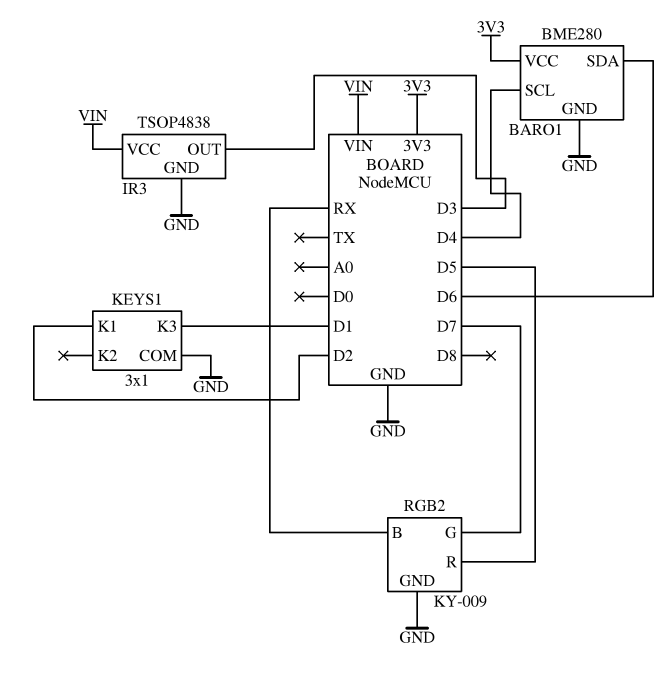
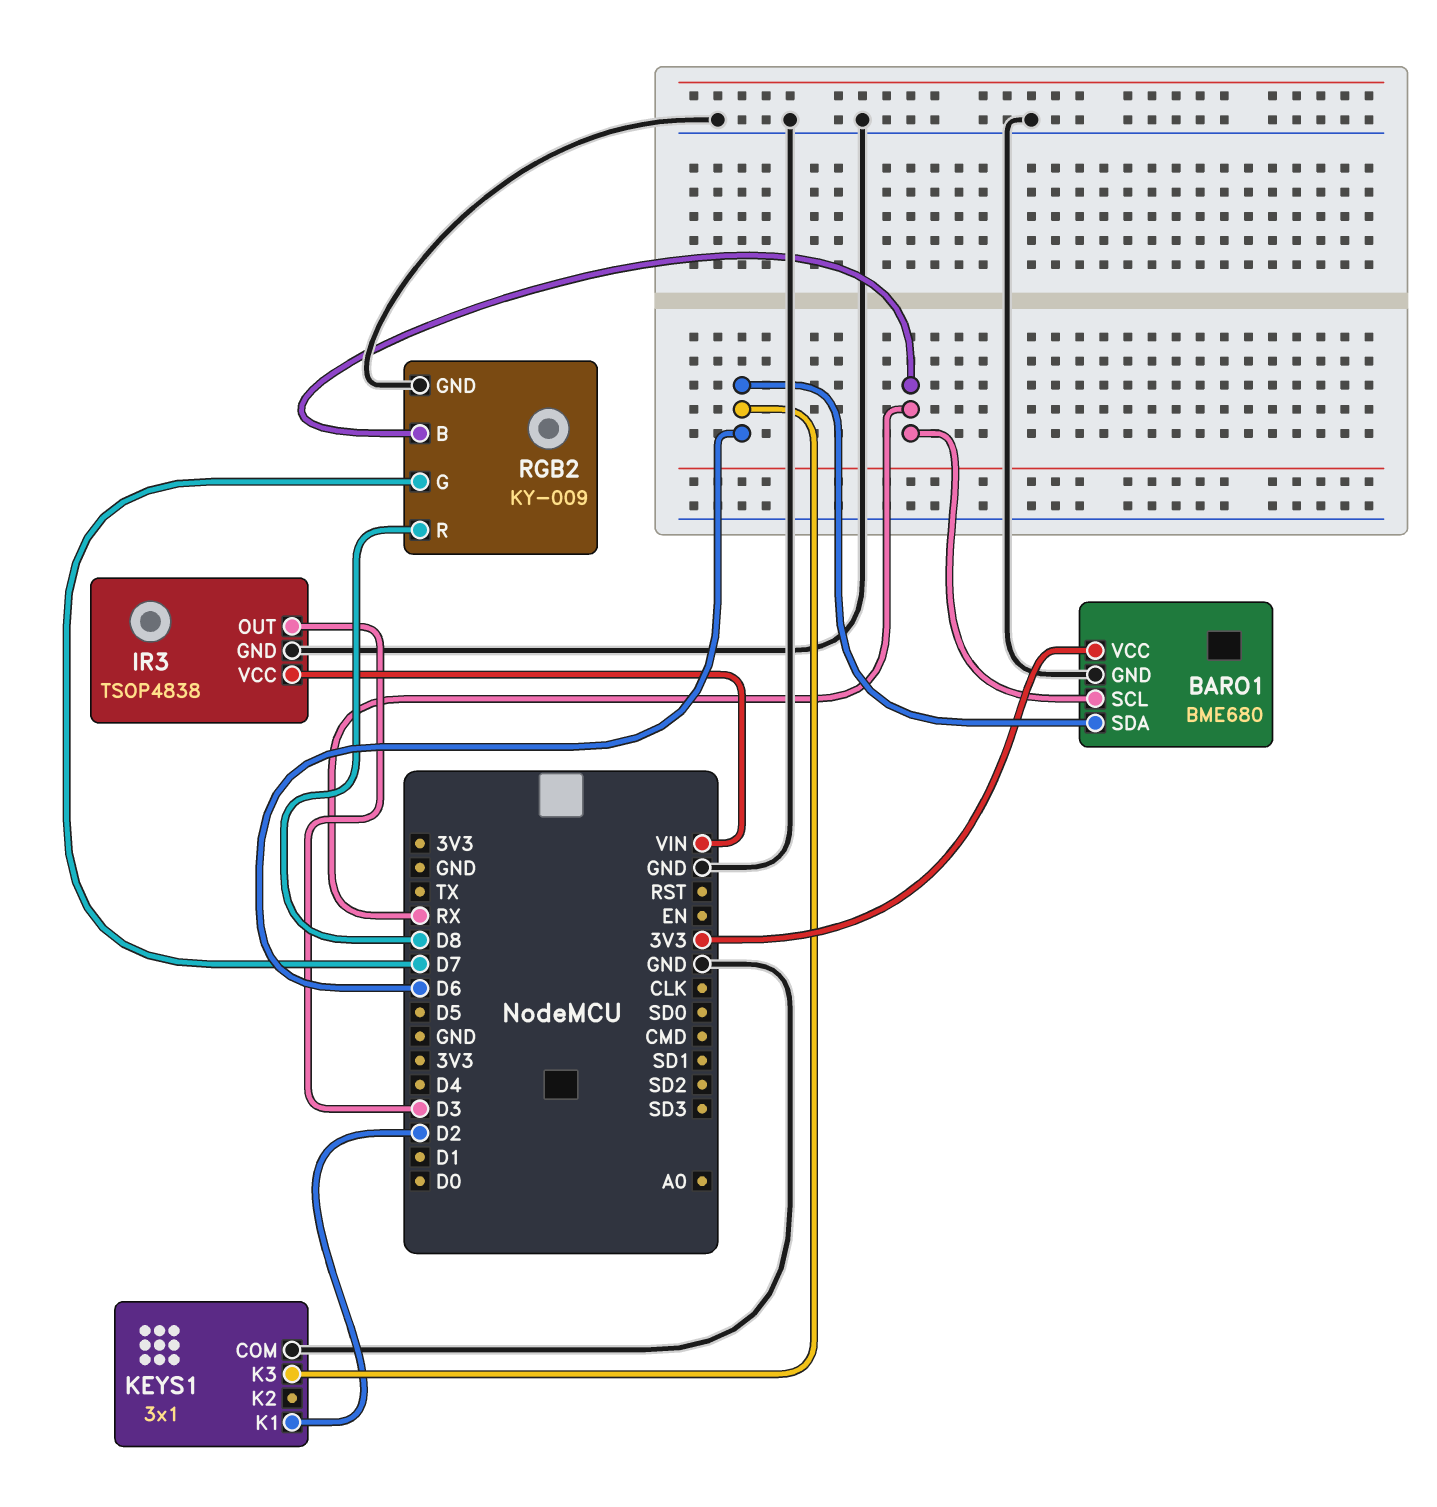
BARO1: BME280 -> BME680
BARO1 pin SCL: D4 -> RX
KEYS1 pin K3: D1 -> D6
RGB2 pin R: D5 -> D8

